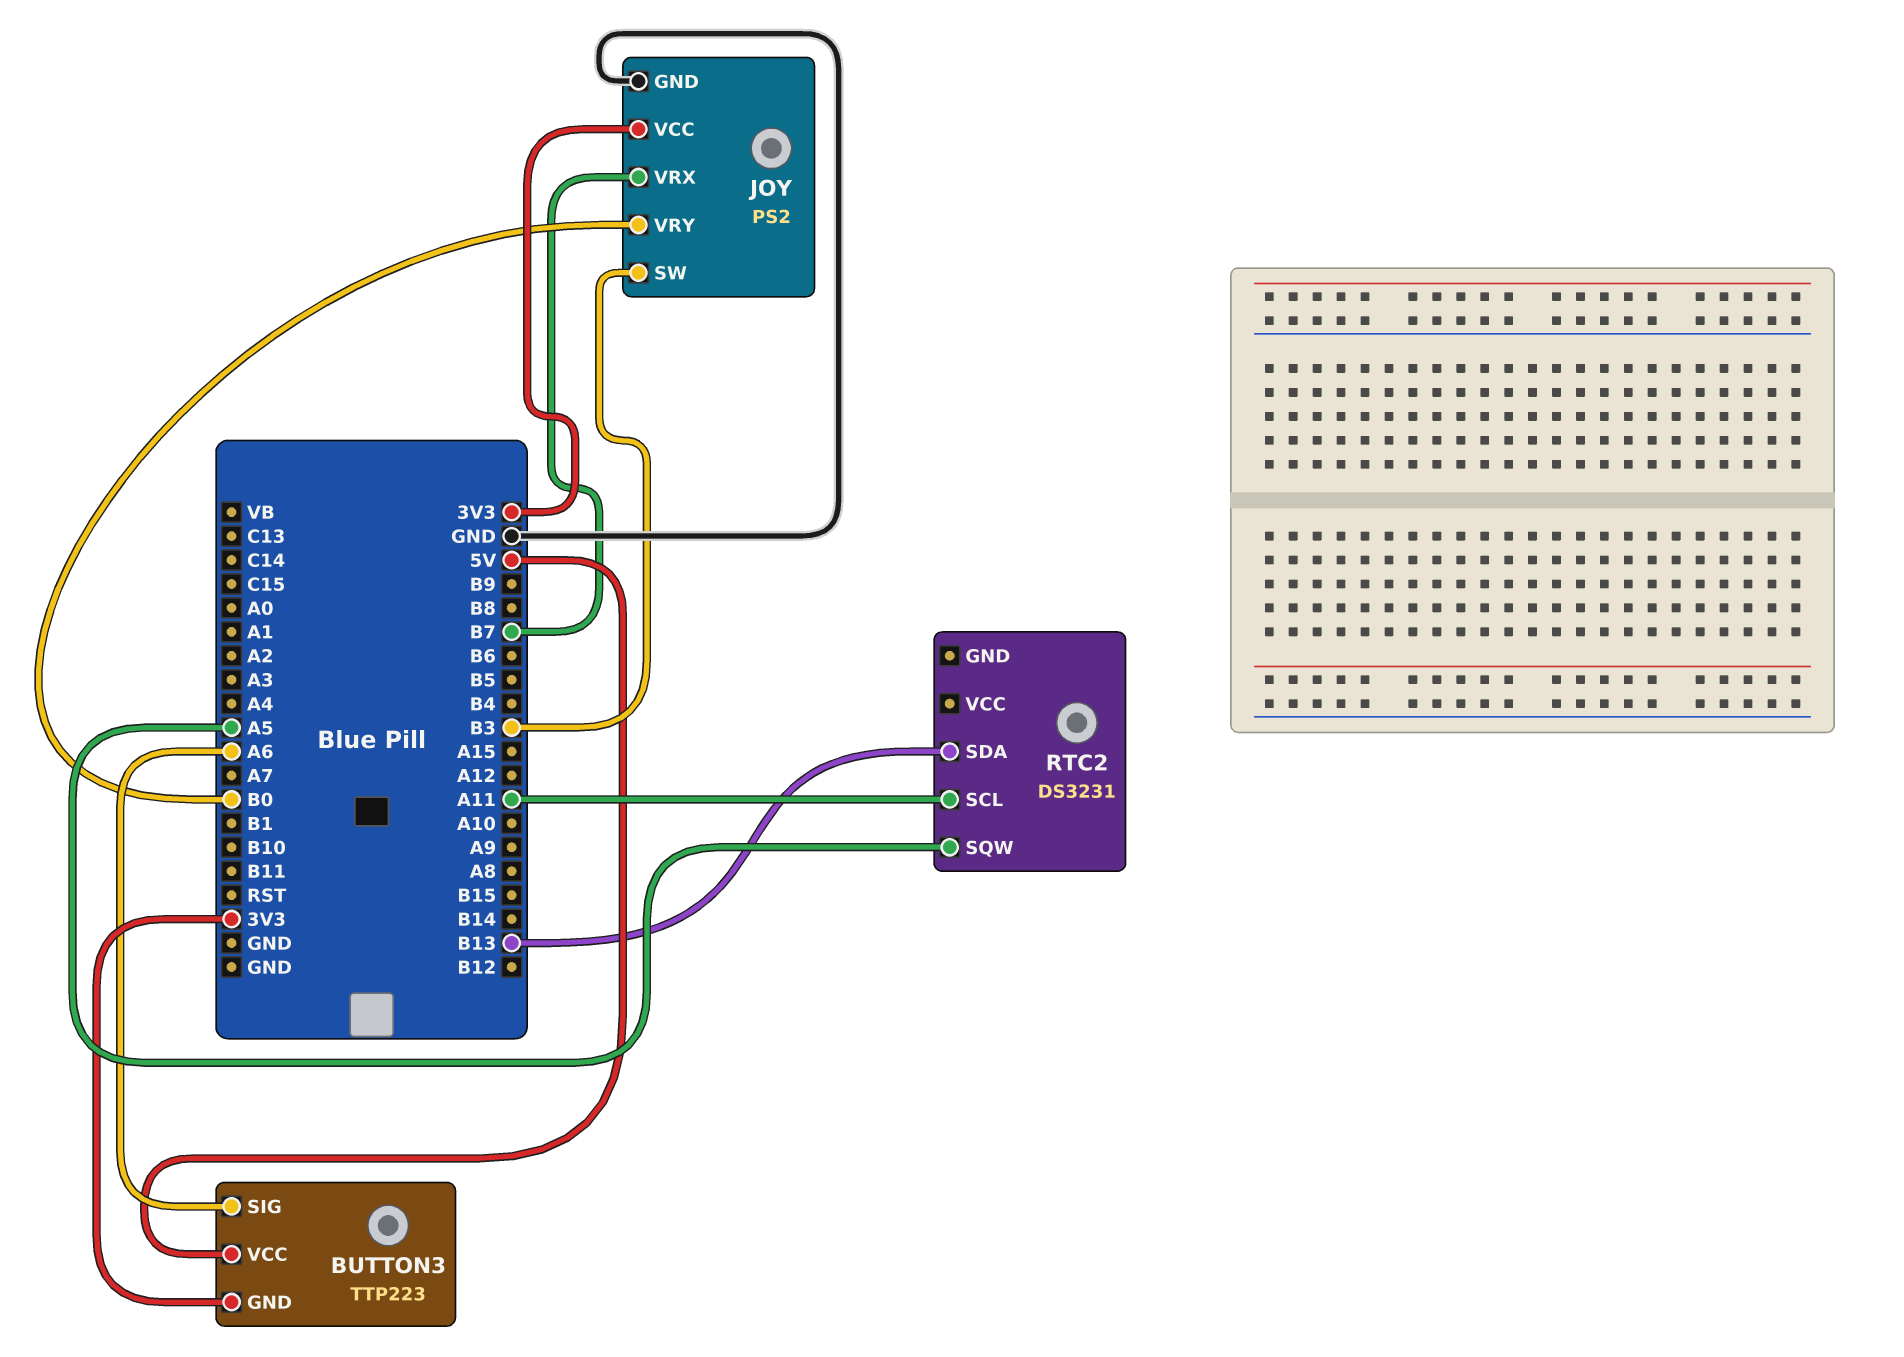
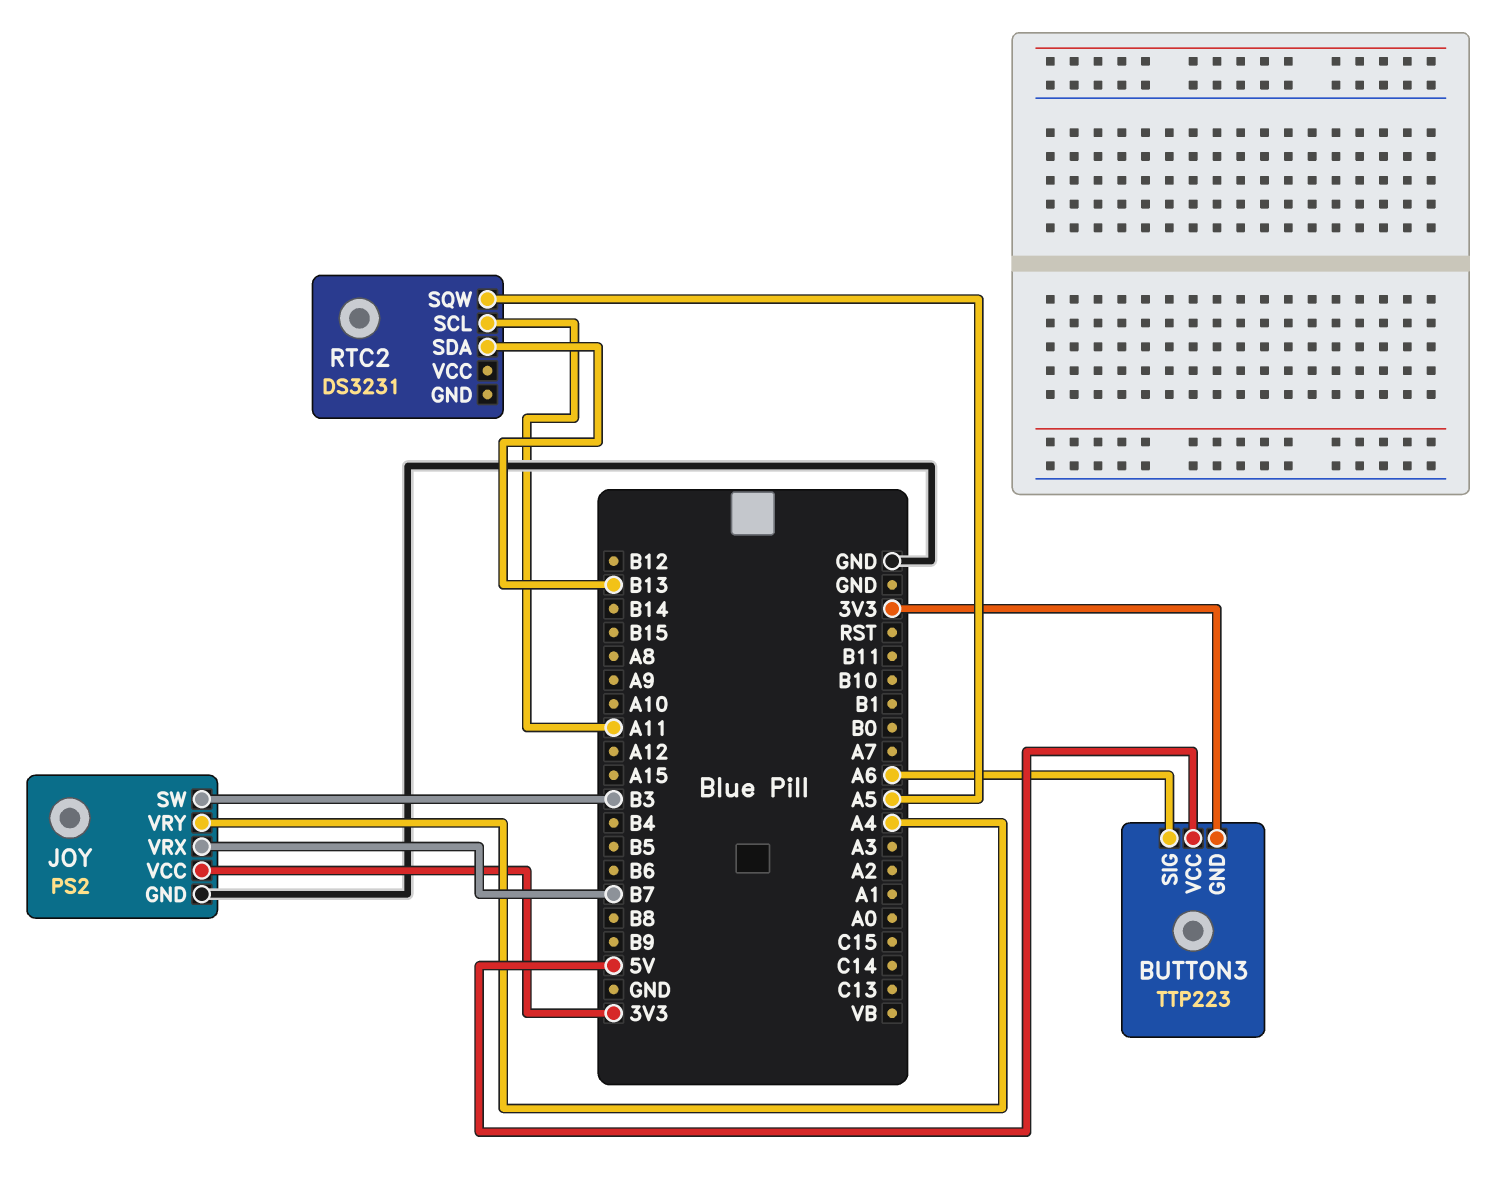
JOY pin VRY: B0 -> A4

